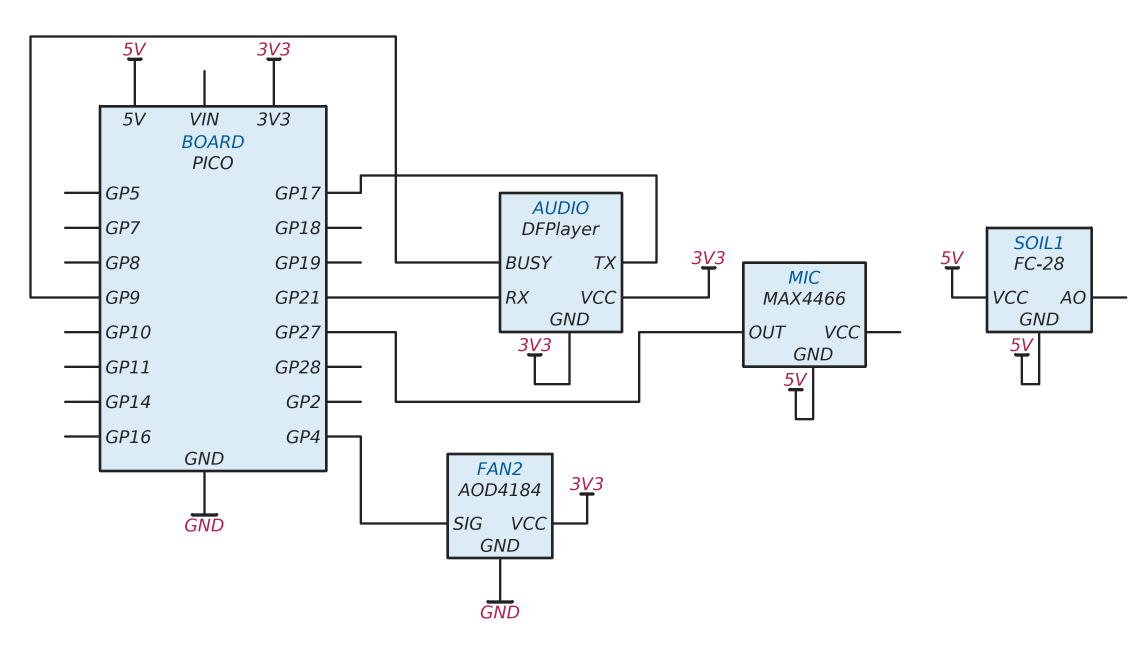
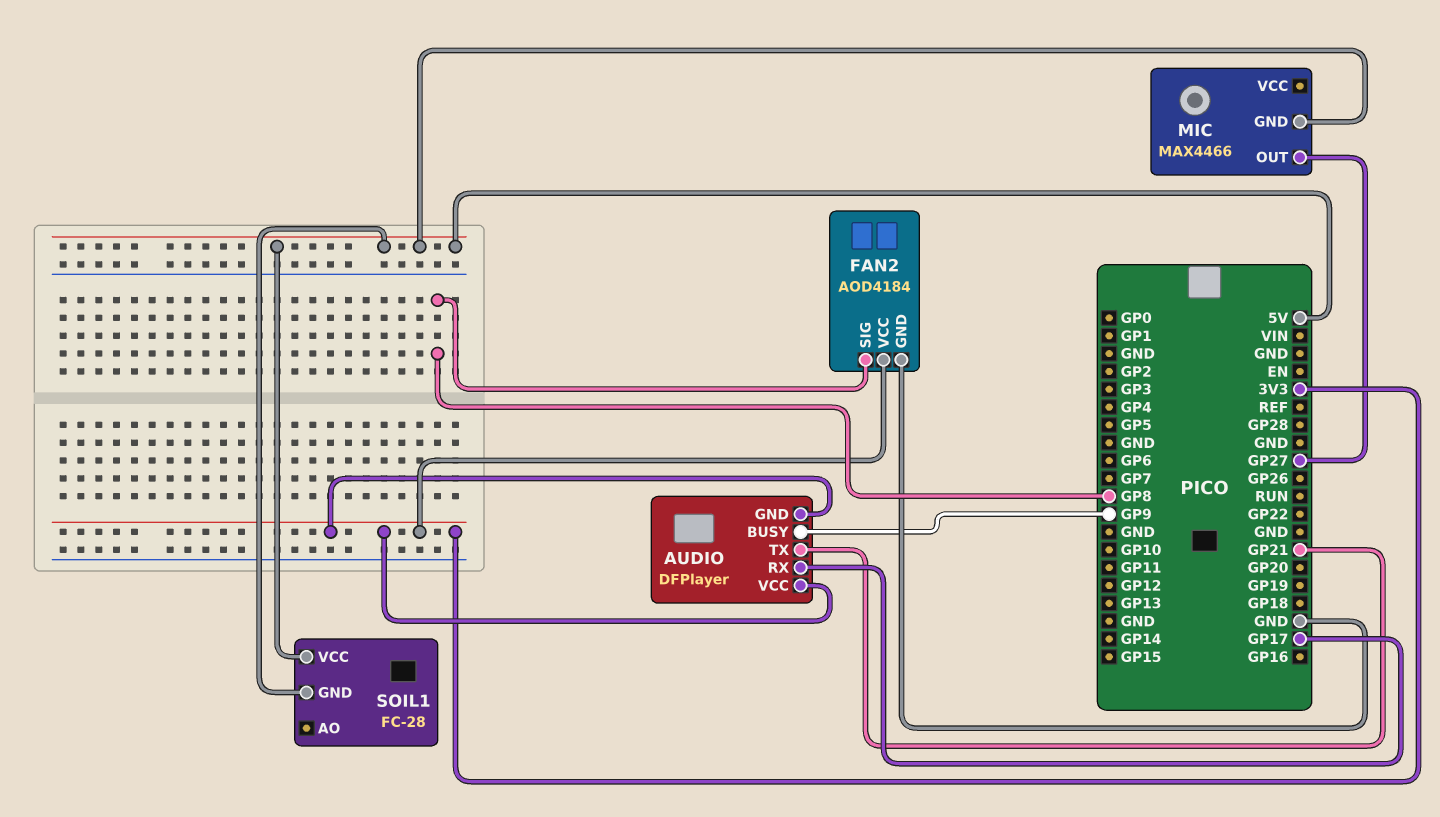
AUDIO pin RX: GP21 -> GP17
AUDIO pin TX: GP17 -> GP21
FAN2 pin SIG: GP4 -> GP8

